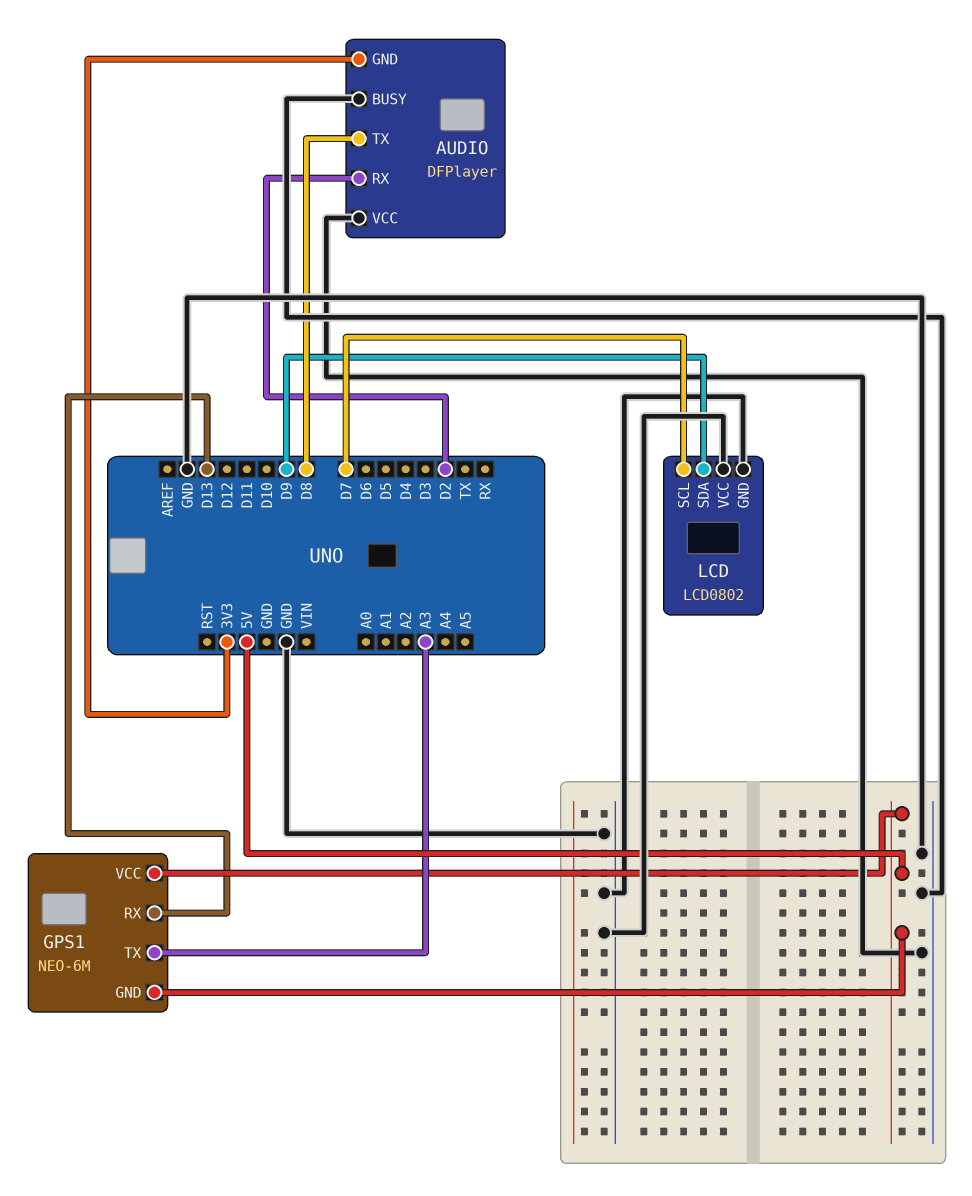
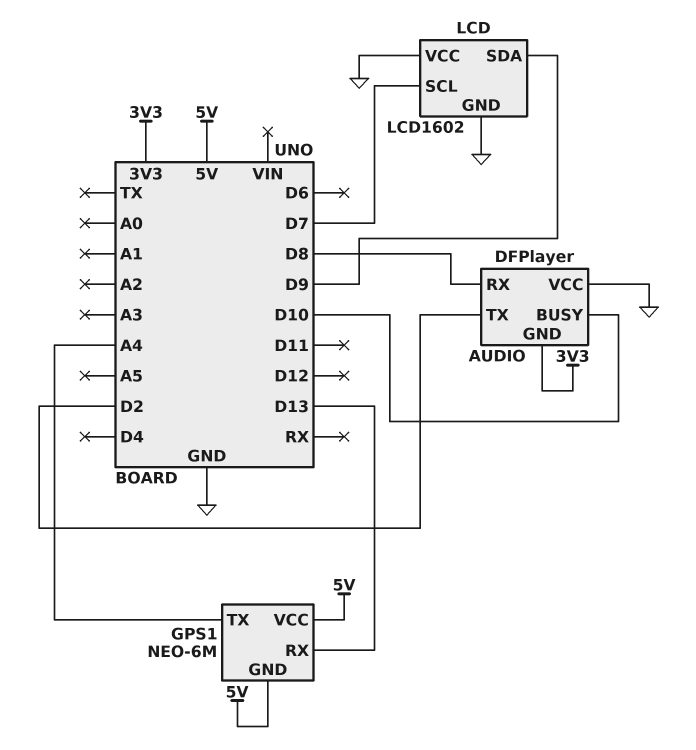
AUDIO pin BUSY: GND -> D10
AUDIO pin RX: D2 -> D8
AUDIO pin TX: D8 -> D2
GPS1 pin TX: A3 -> A4
LCD: LCD0802 -> LCD1602

